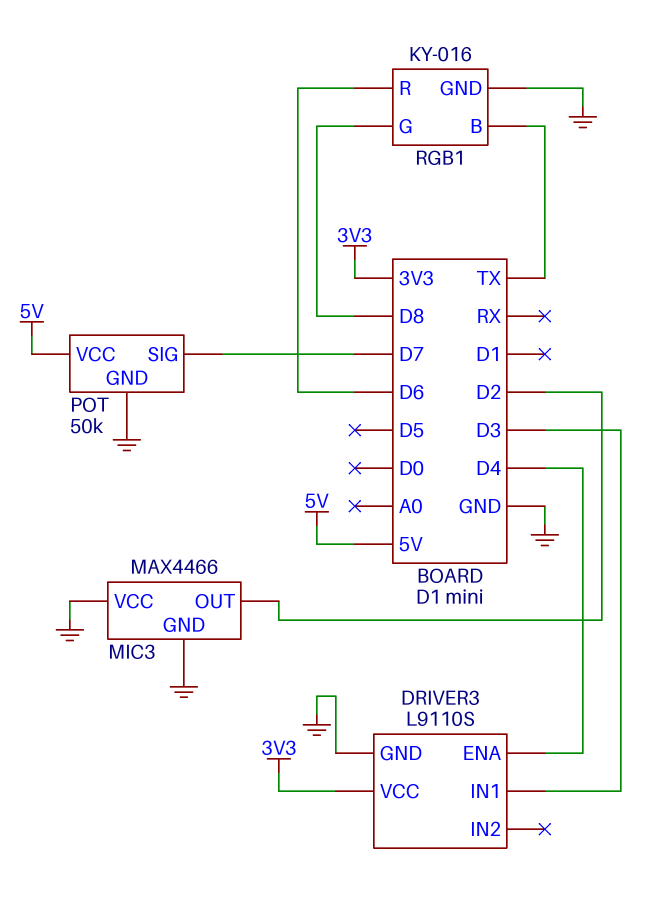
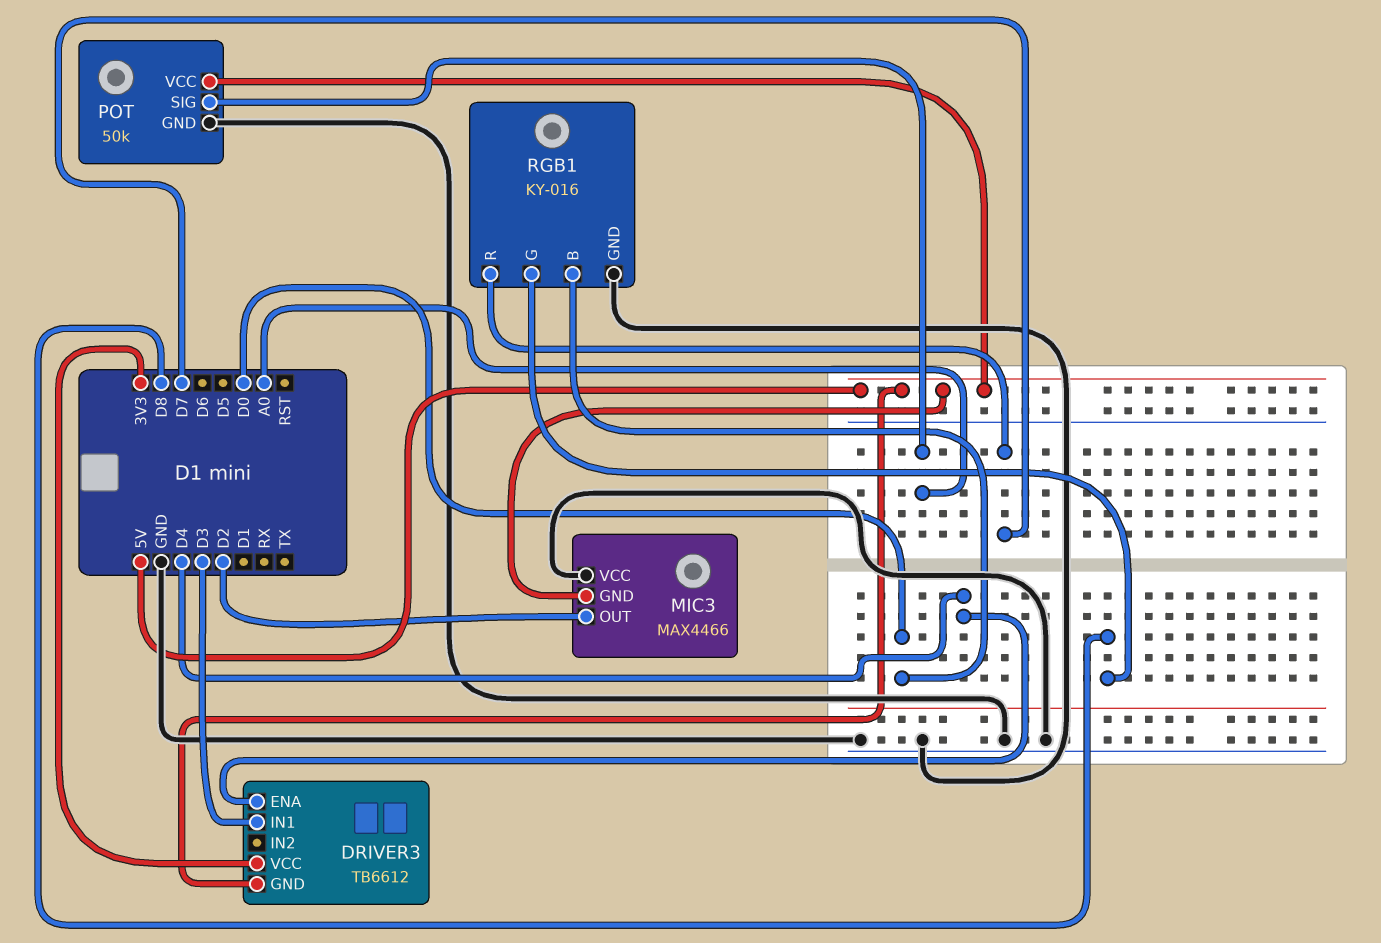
DRIVER3: L9110S -> TB6612
DRIVER3 pin GND: GND -> 5V
MIC3 pin GND: GND -> 5V
POT pin SIG: D7 -> A0
RGB1 pin B: TX -> D0
RGB1 pin R: D6 -> D7

